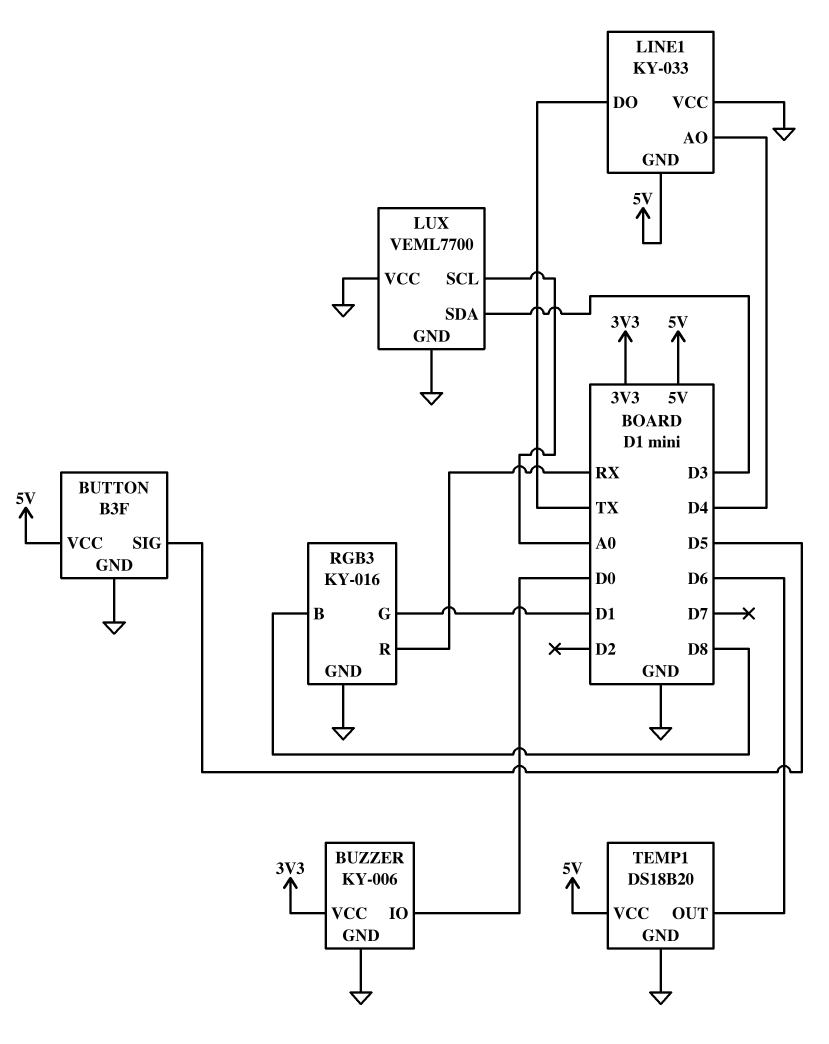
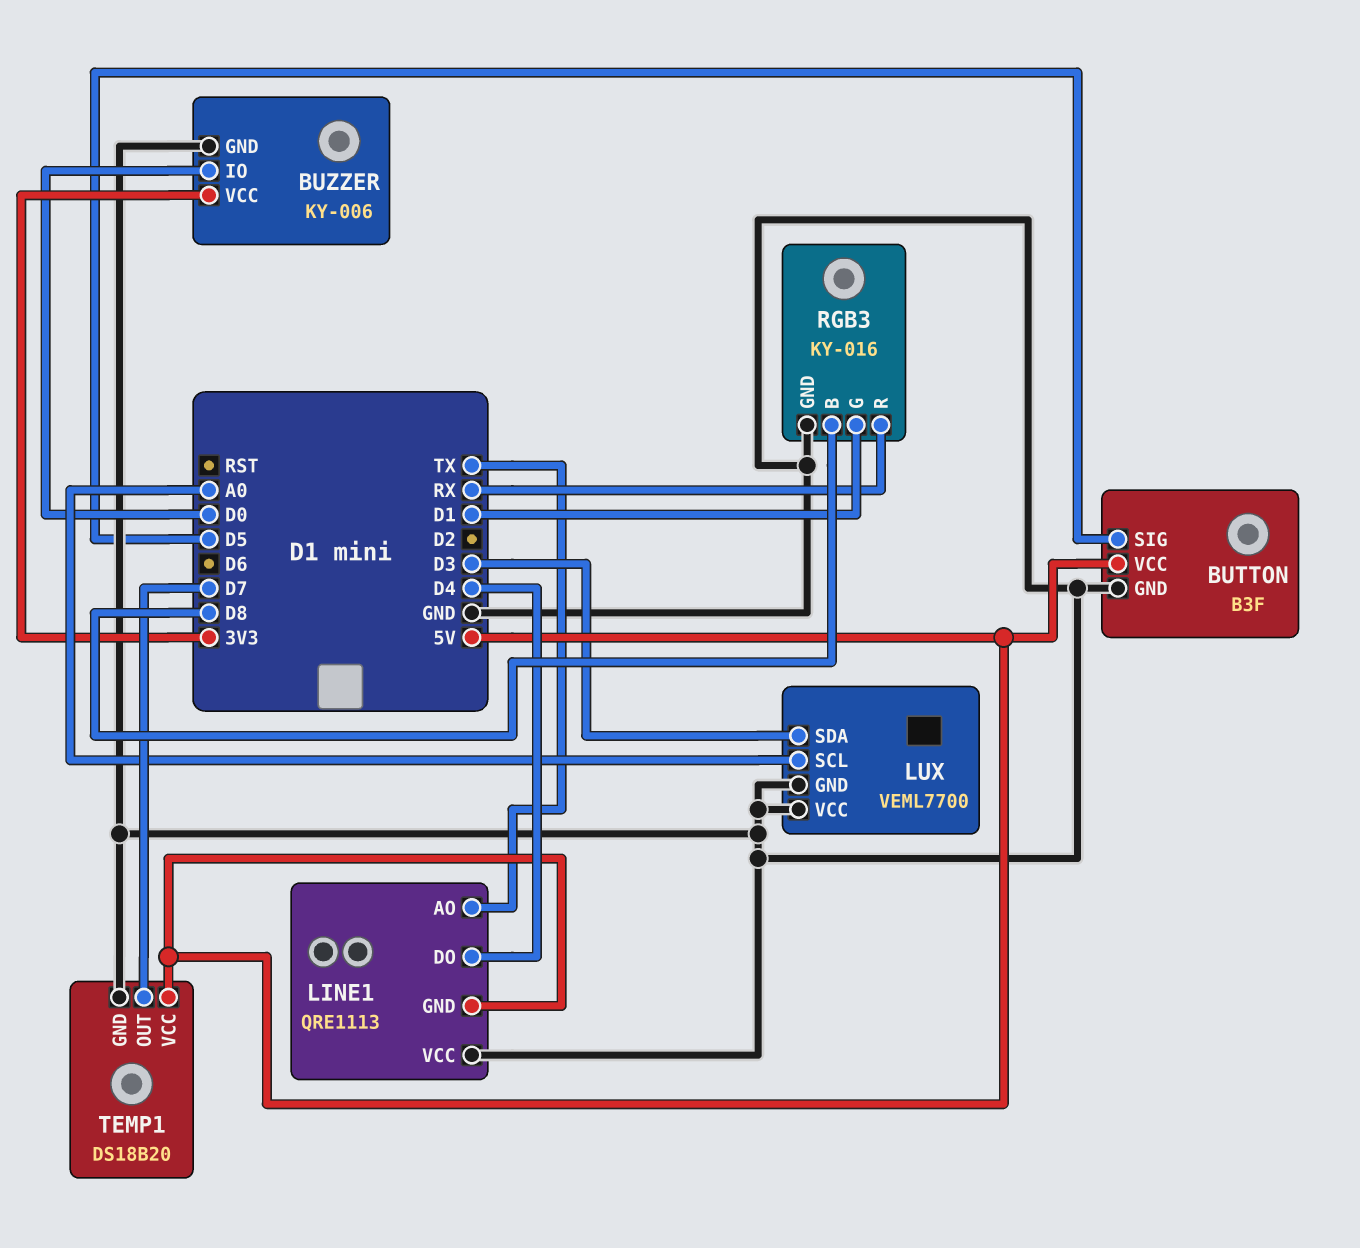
LINE1: KY-033 -> QRE1113
LINE1 pin AO: D4 -> TX
LINE1 pin DO: TX -> D4
TEMP1 pin OUT: D6 -> D7

